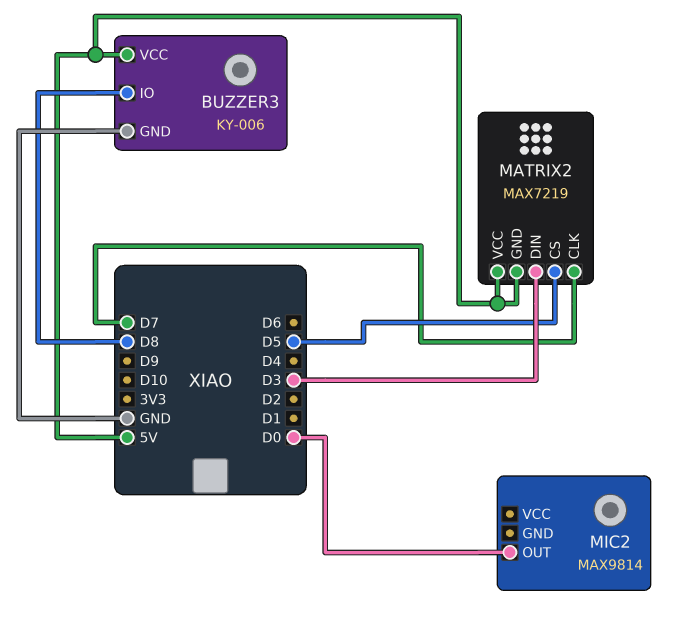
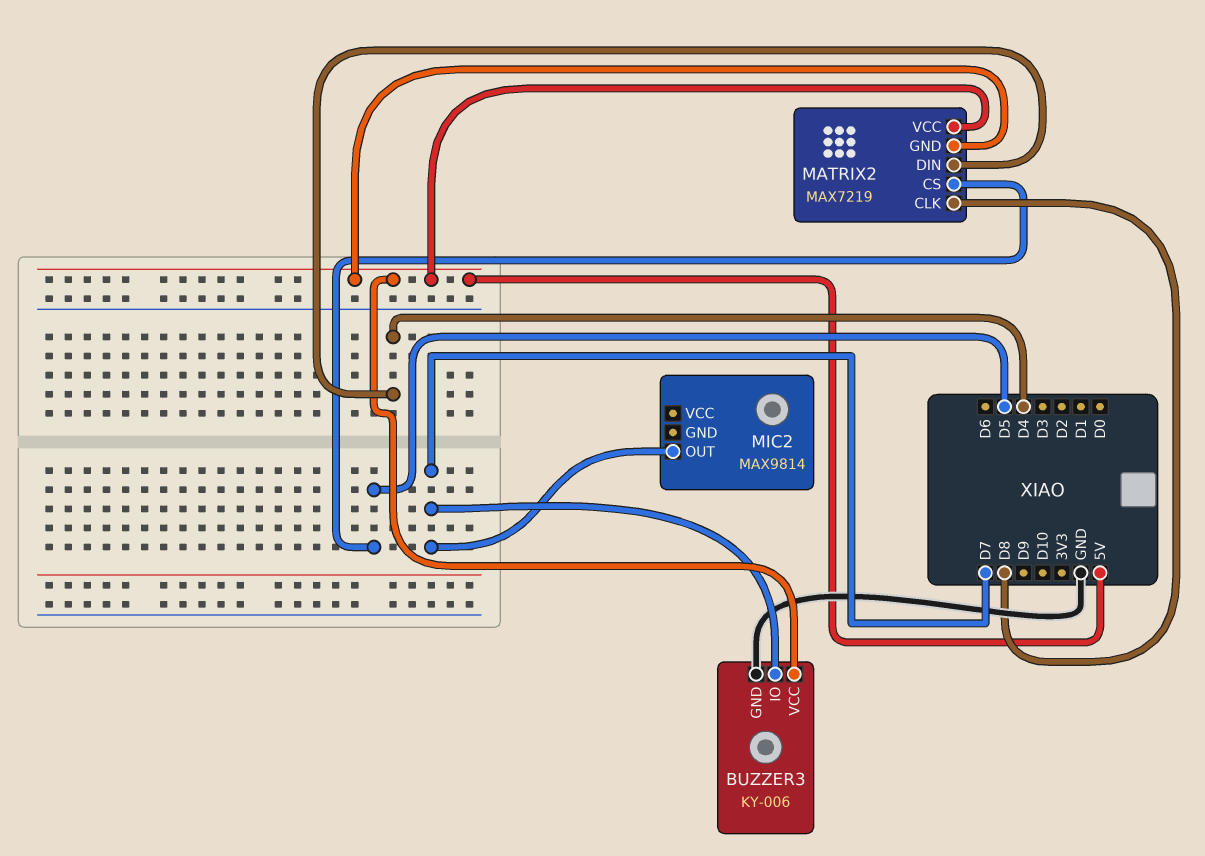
BUZZER3 pin IO: D8 -> D7
MATRIX2 pin CLK: D7 -> D8
MATRIX2 pin DIN: D3 -> D4
MIC2 pin OUT: D0 -> D7

